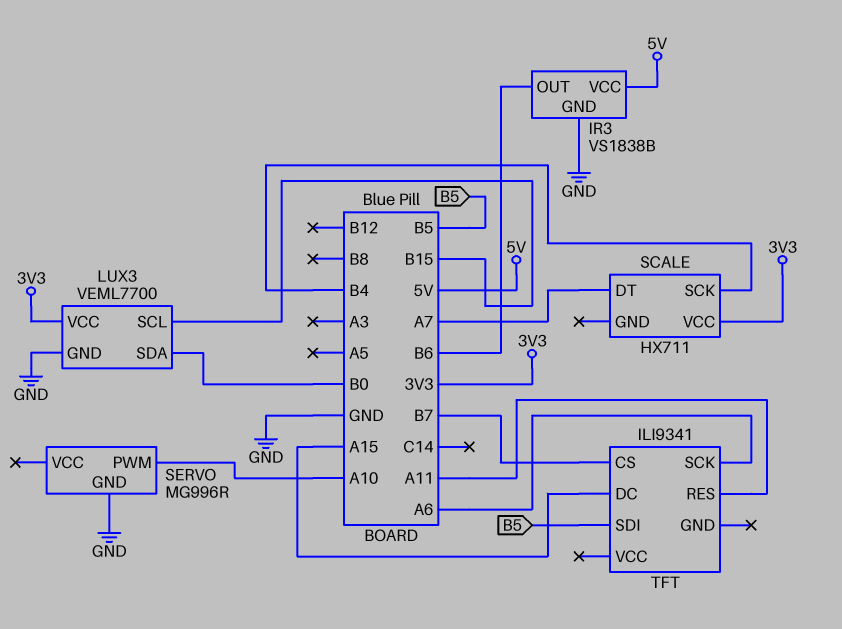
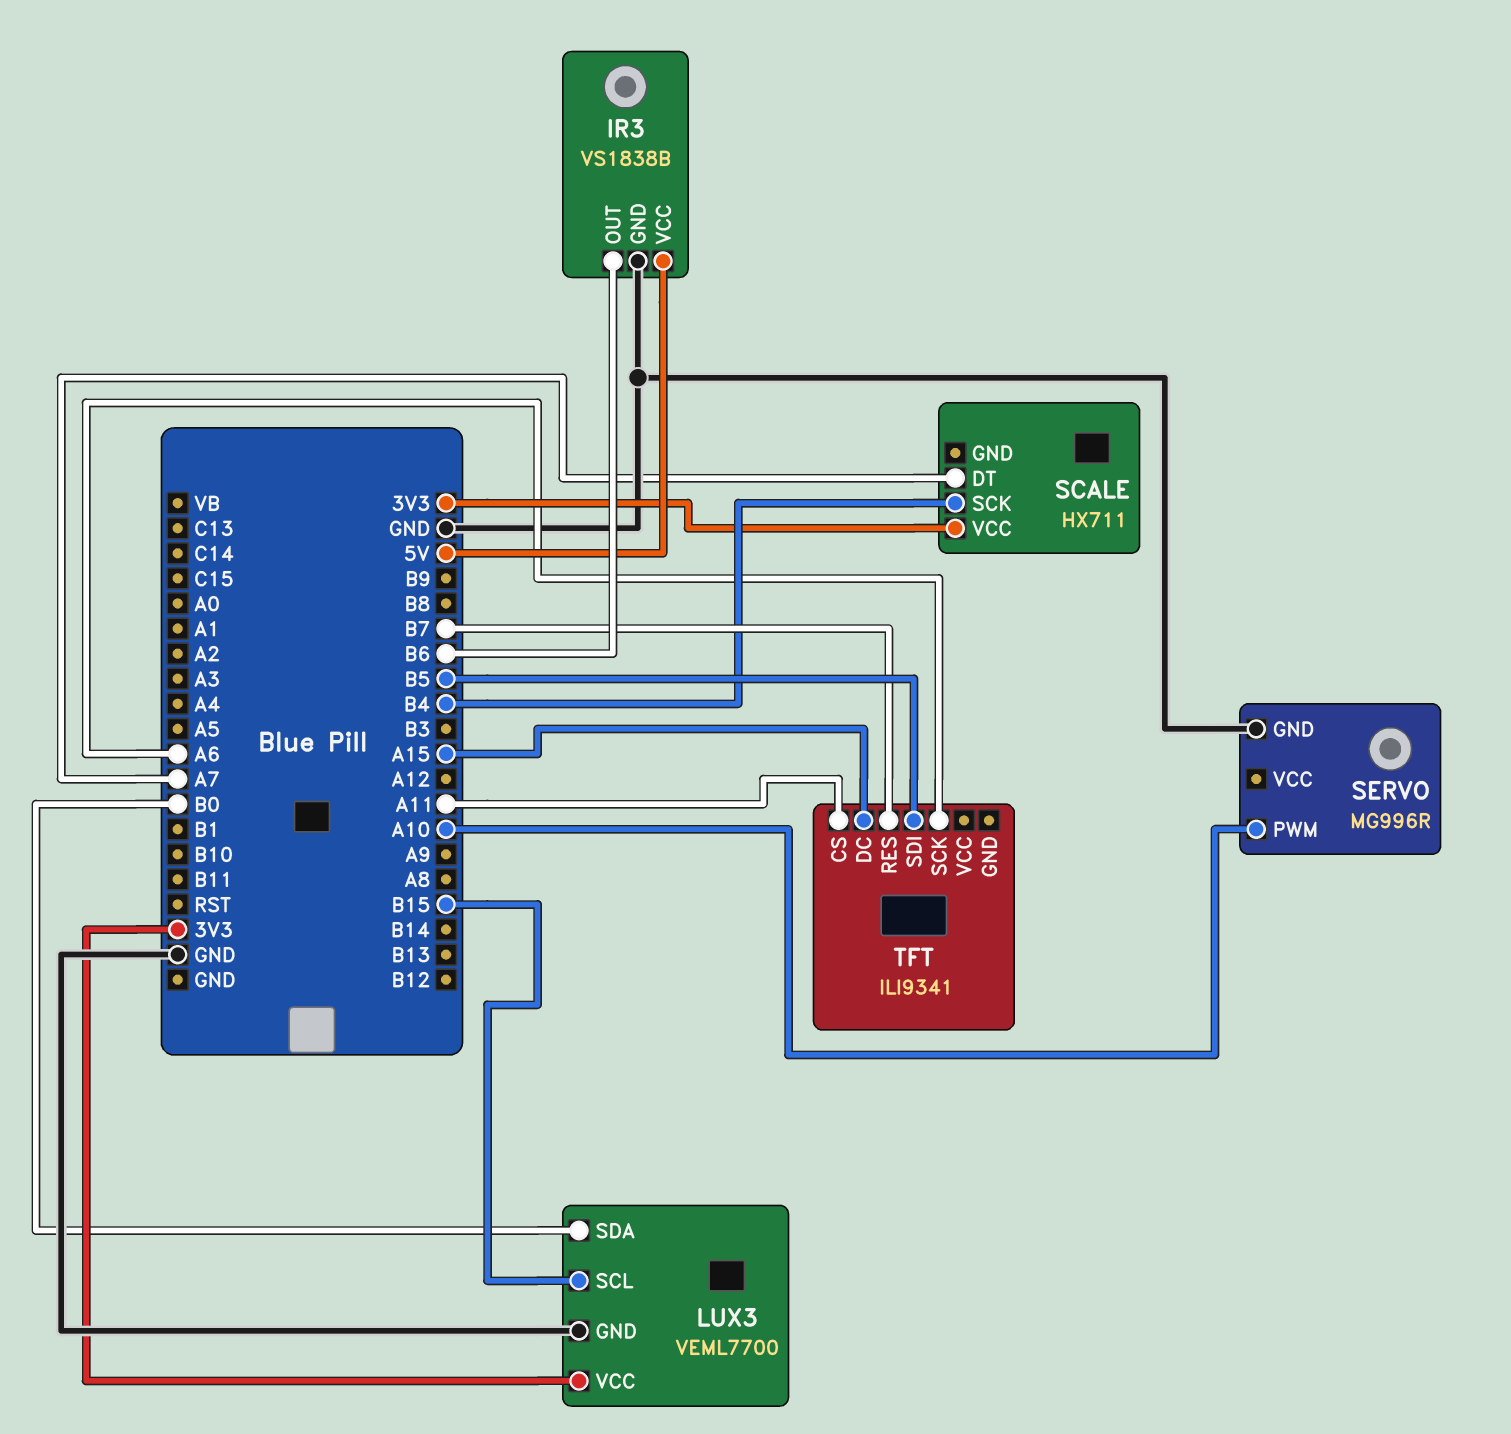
TFT pin CS: B7 -> A11
TFT pin RES: A11 -> B7

